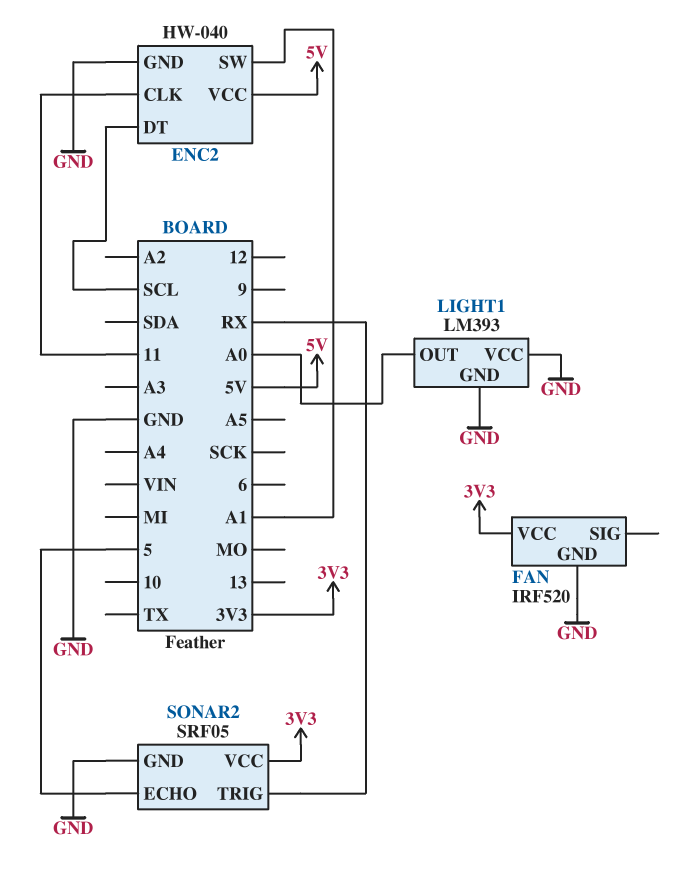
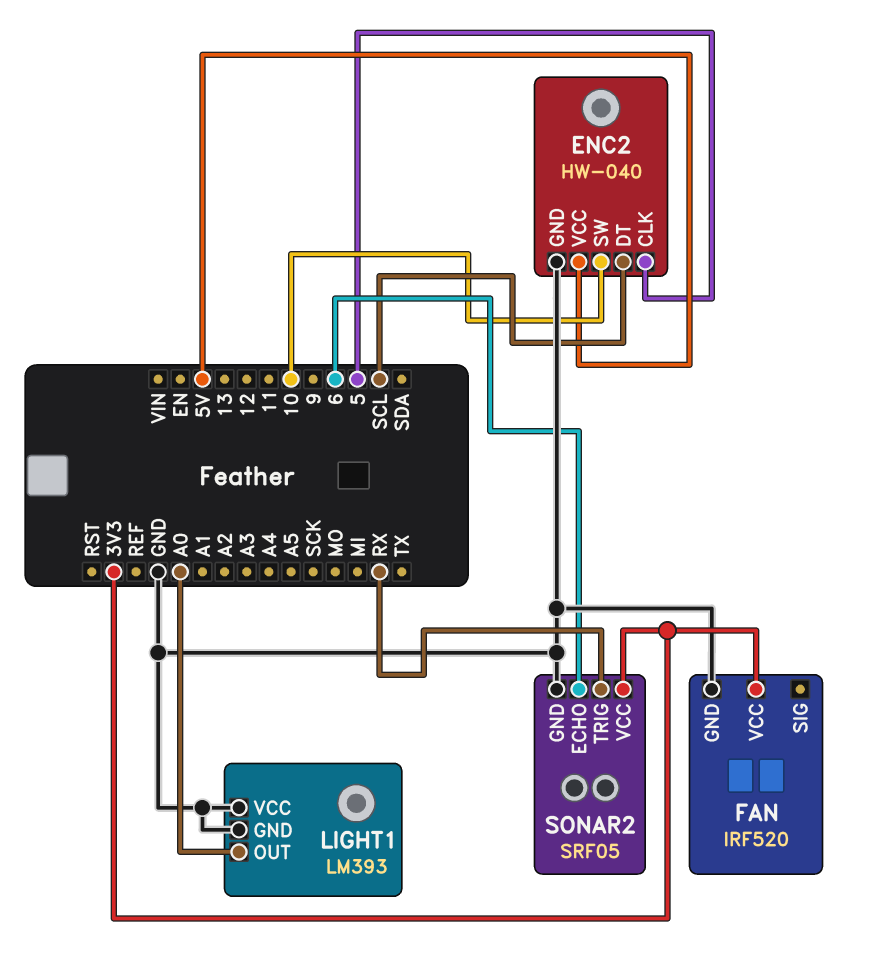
ENC2 pin CLK: 11 -> 5
ENC2 pin SW: A1 -> 10
SONAR2 pin ECHO: 5 -> 6

